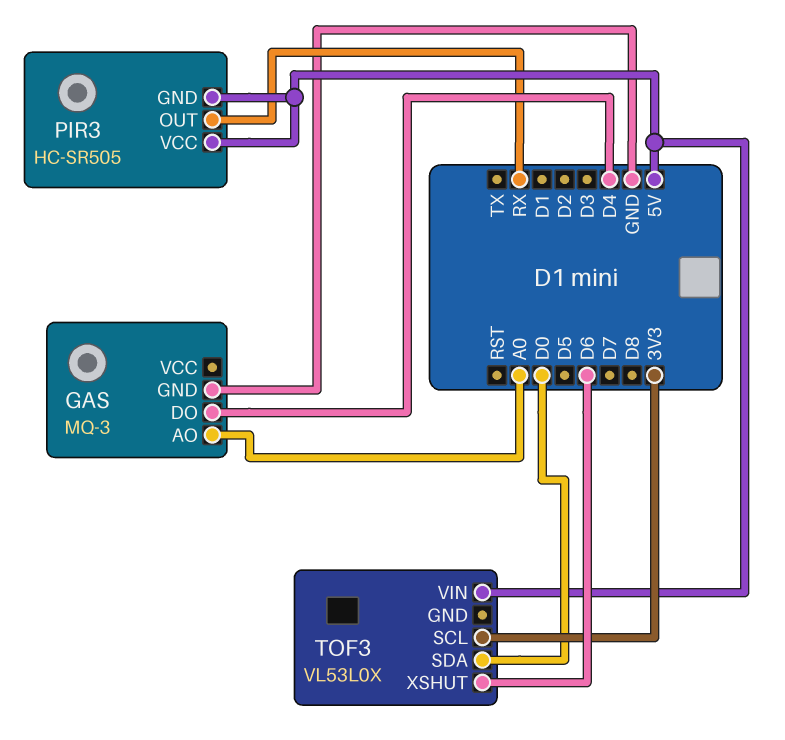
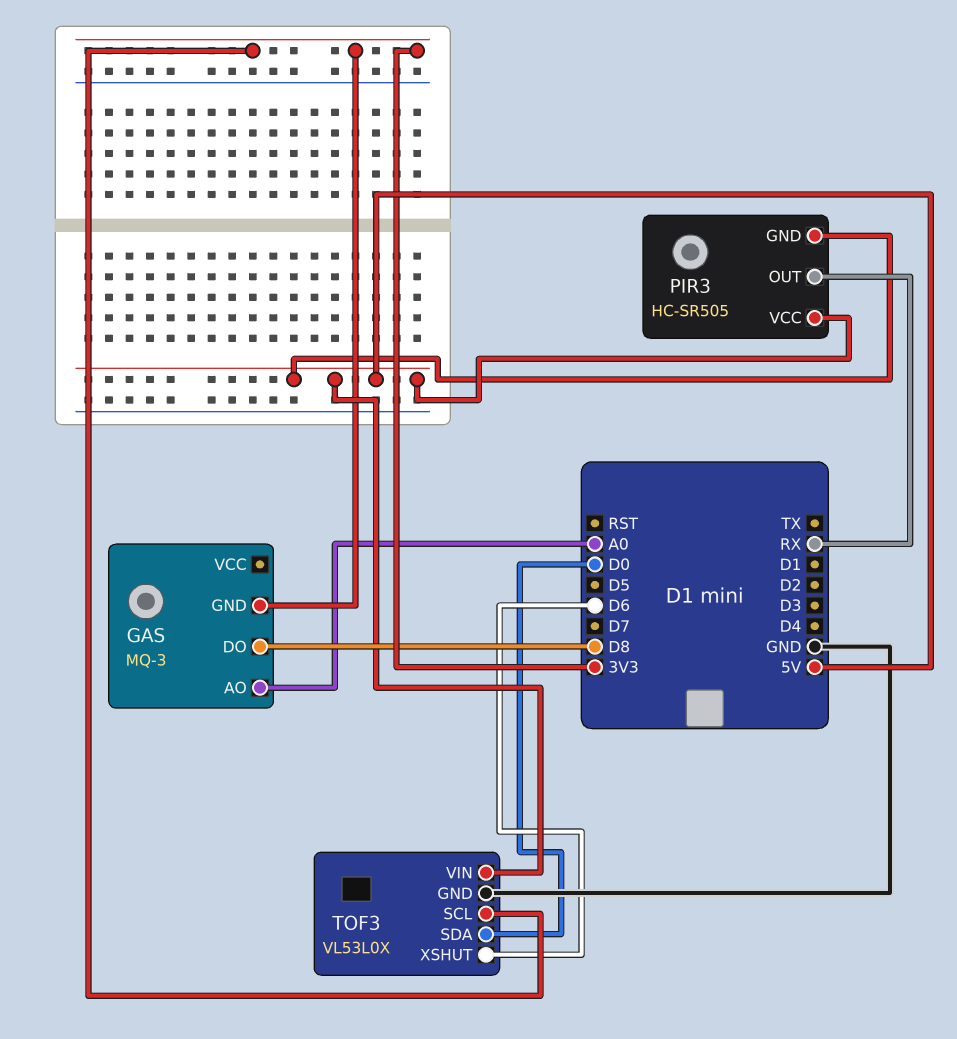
GAS pin DO: D4 -> D8
GAS pin GND: GND -> 3V3
TOF3 pin GND: none -> GND

